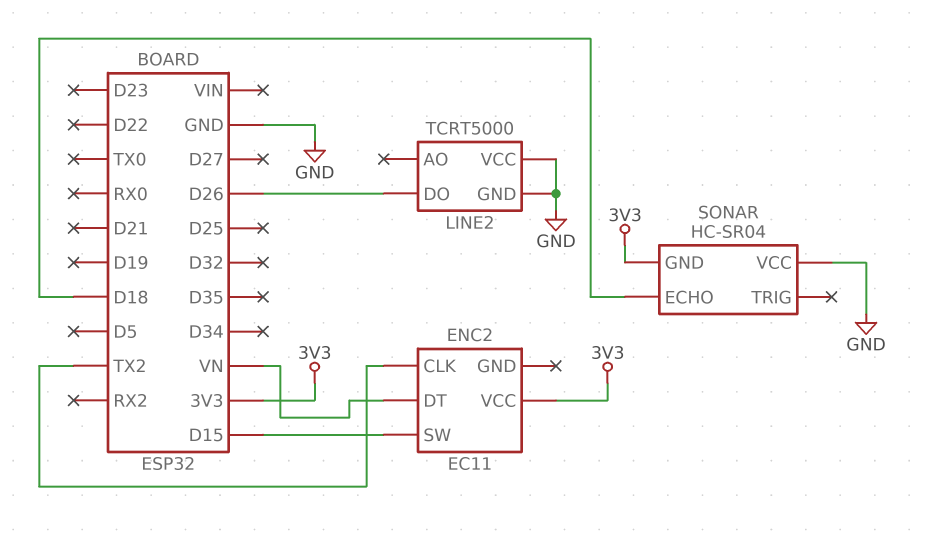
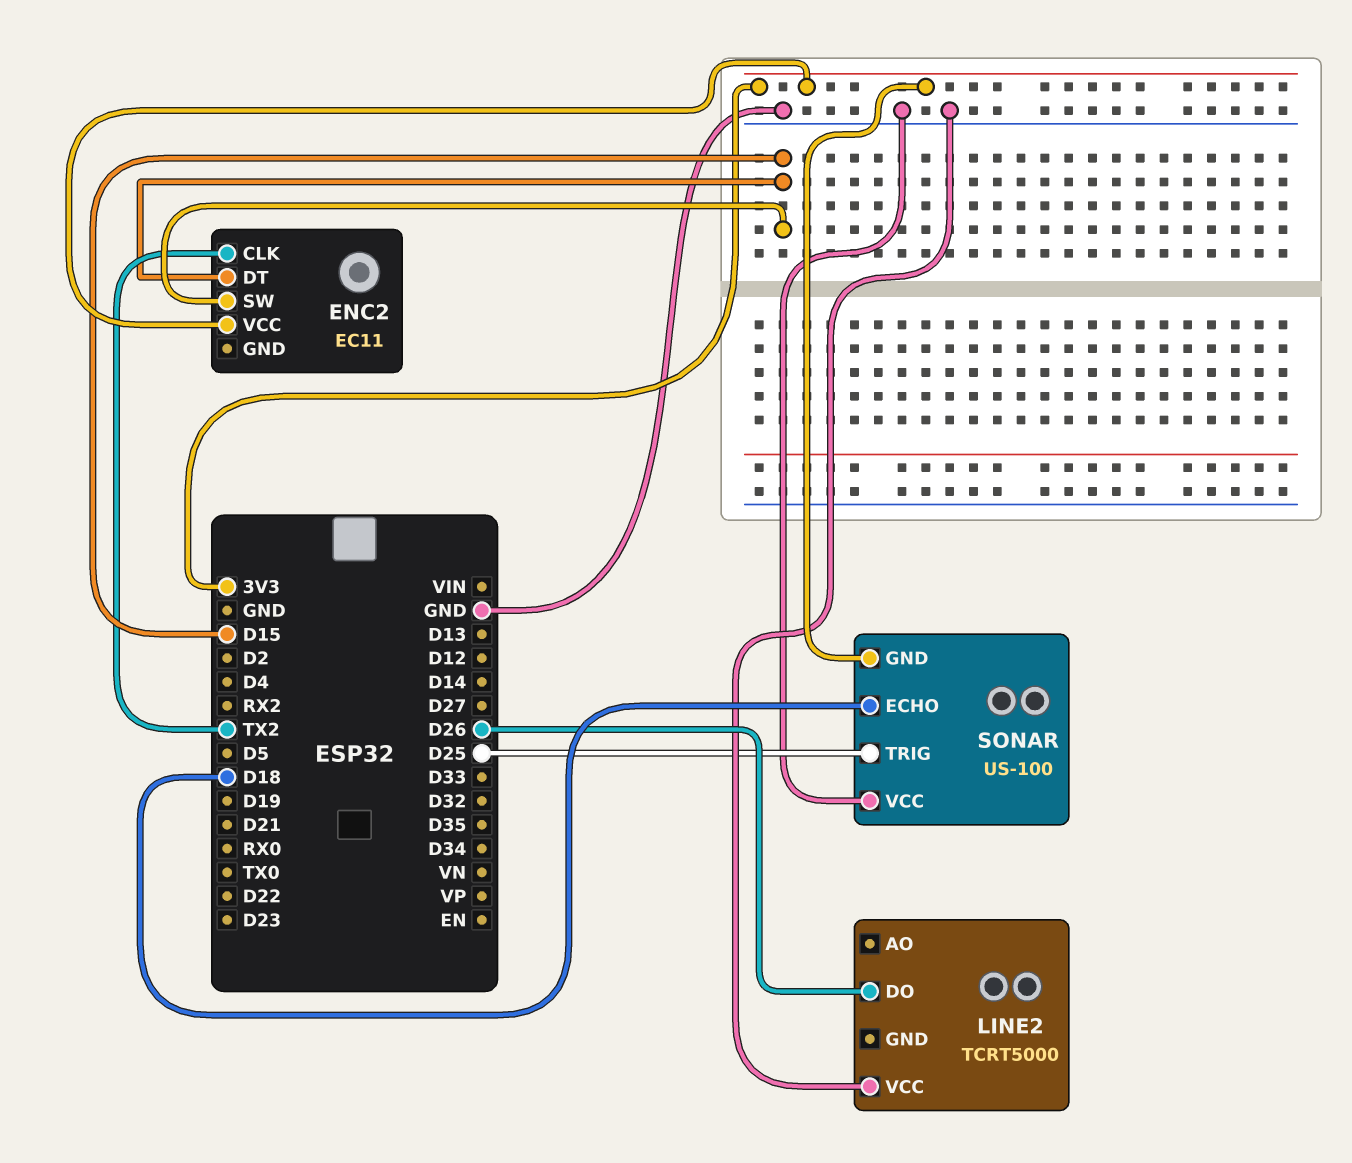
ENC2 pin DT: VN -> D15
LINE2 pin GND: GND -> none
SONAR: HC-SR04 -> US-100
SONAR pin TRIG: none -> D25

